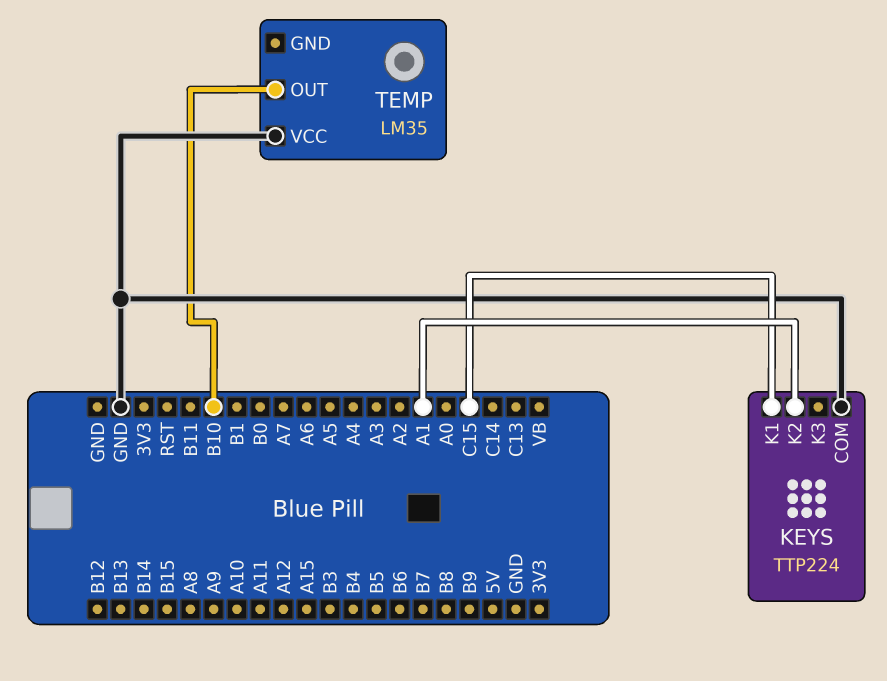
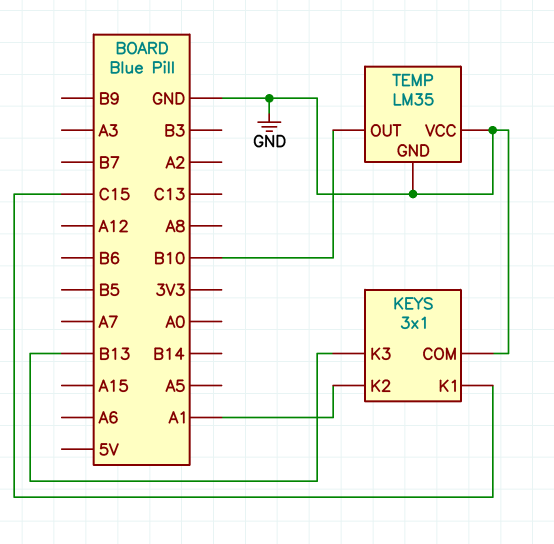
KEYS: TTP224 -> 3x1
KEYS pin K3: none -> B13
TEMP pin GND: none -> GND

